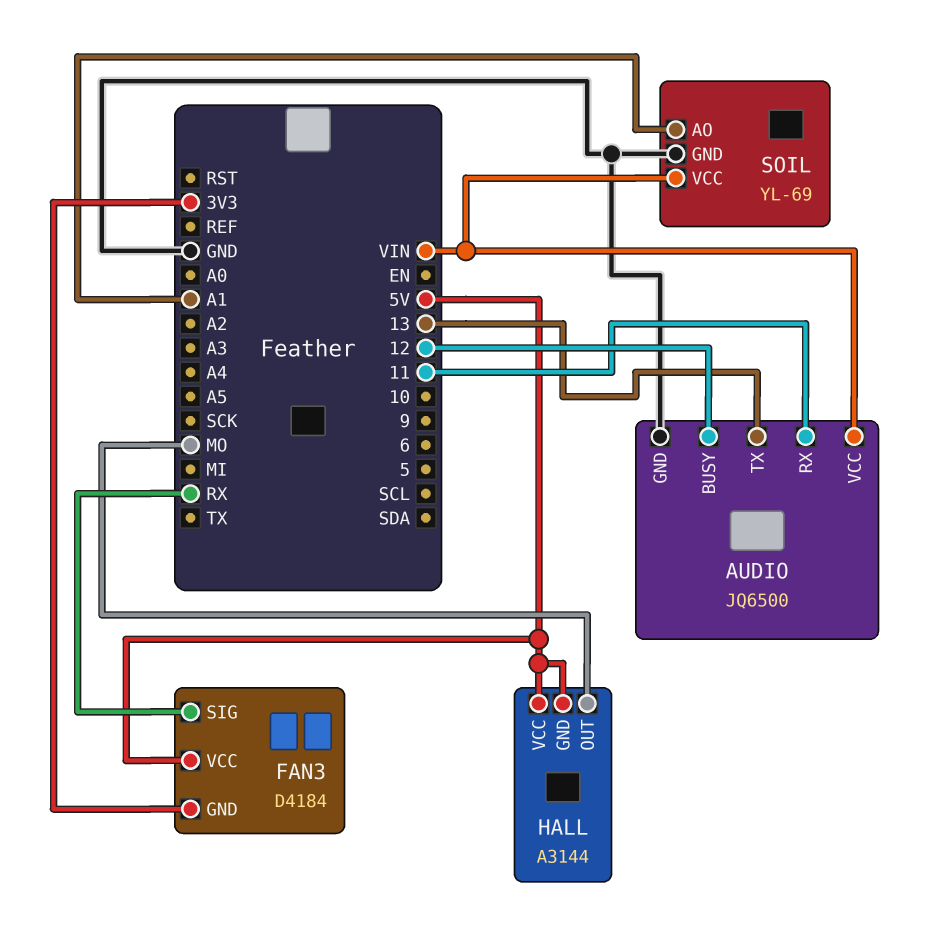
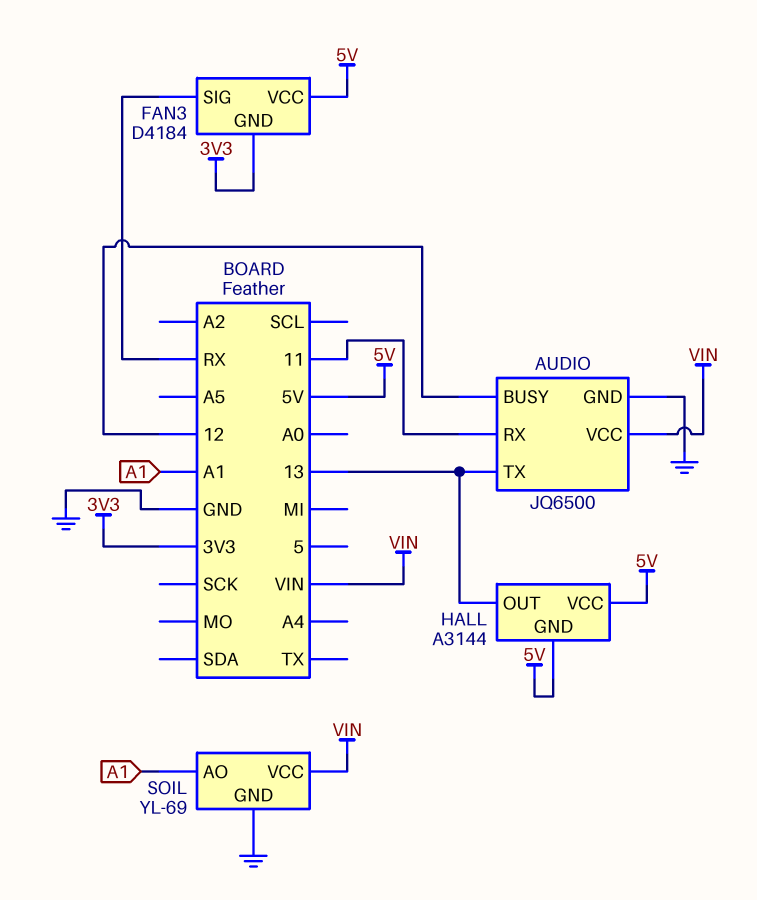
HALL pin OUT: MO -> 13

